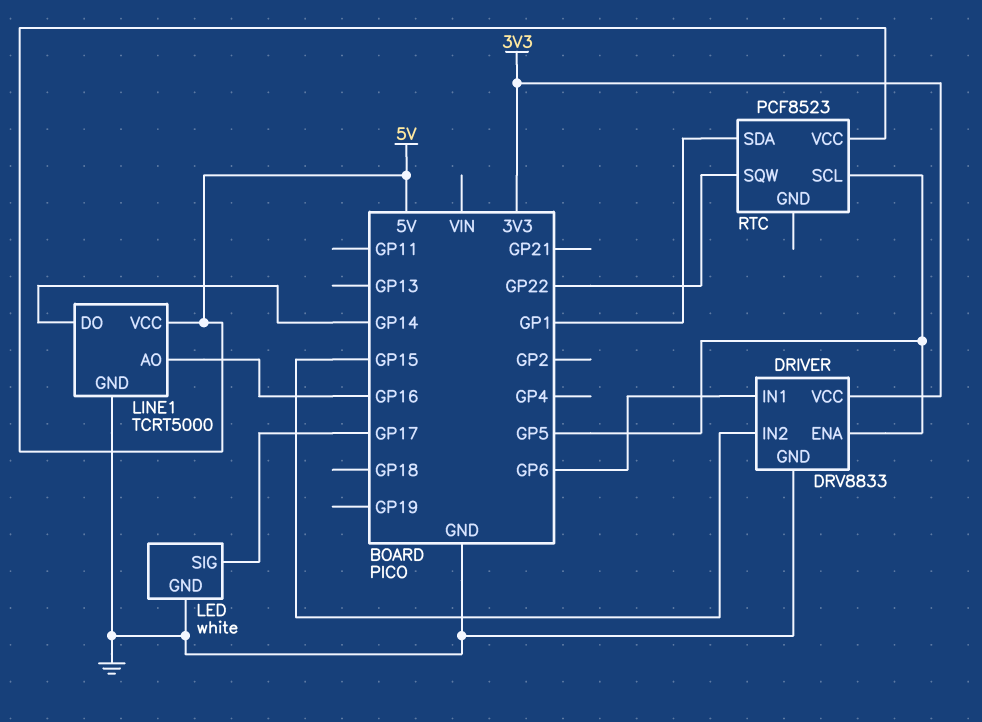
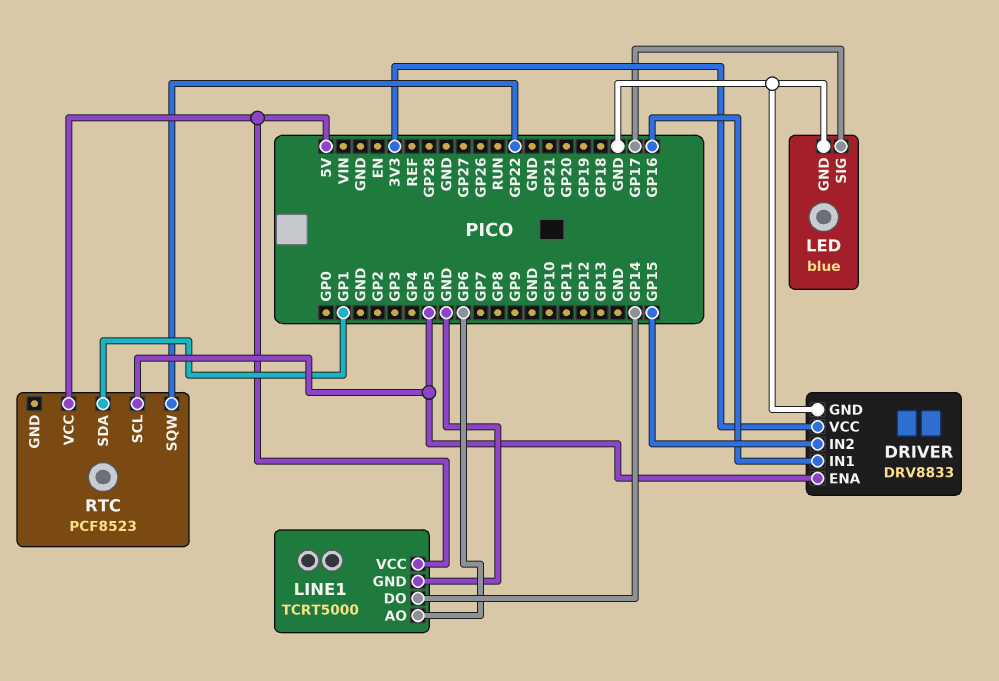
DRIVER pin IN1: GP6 -> GP16
LED: white -> blue
LINE1 pin AO: GP16 -> GP6

